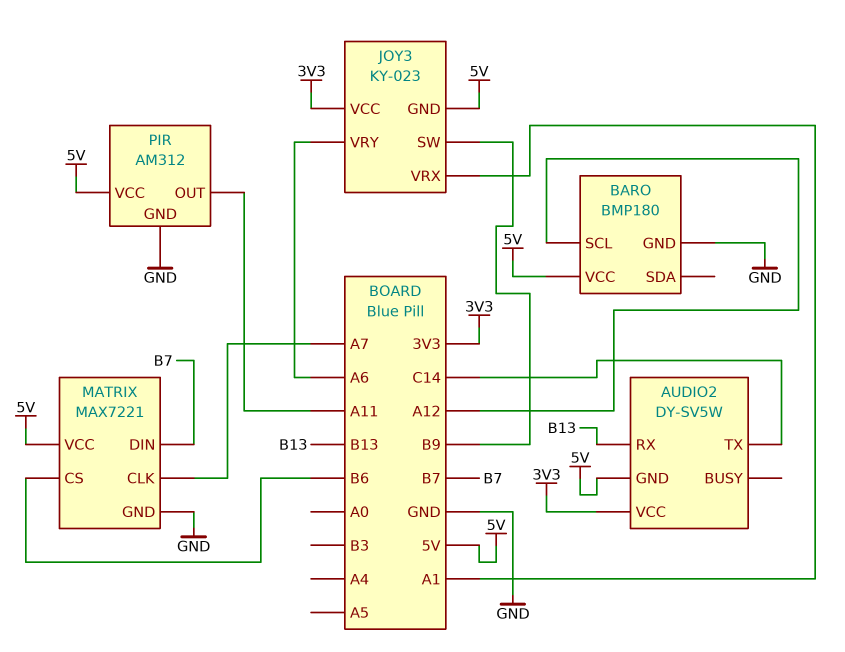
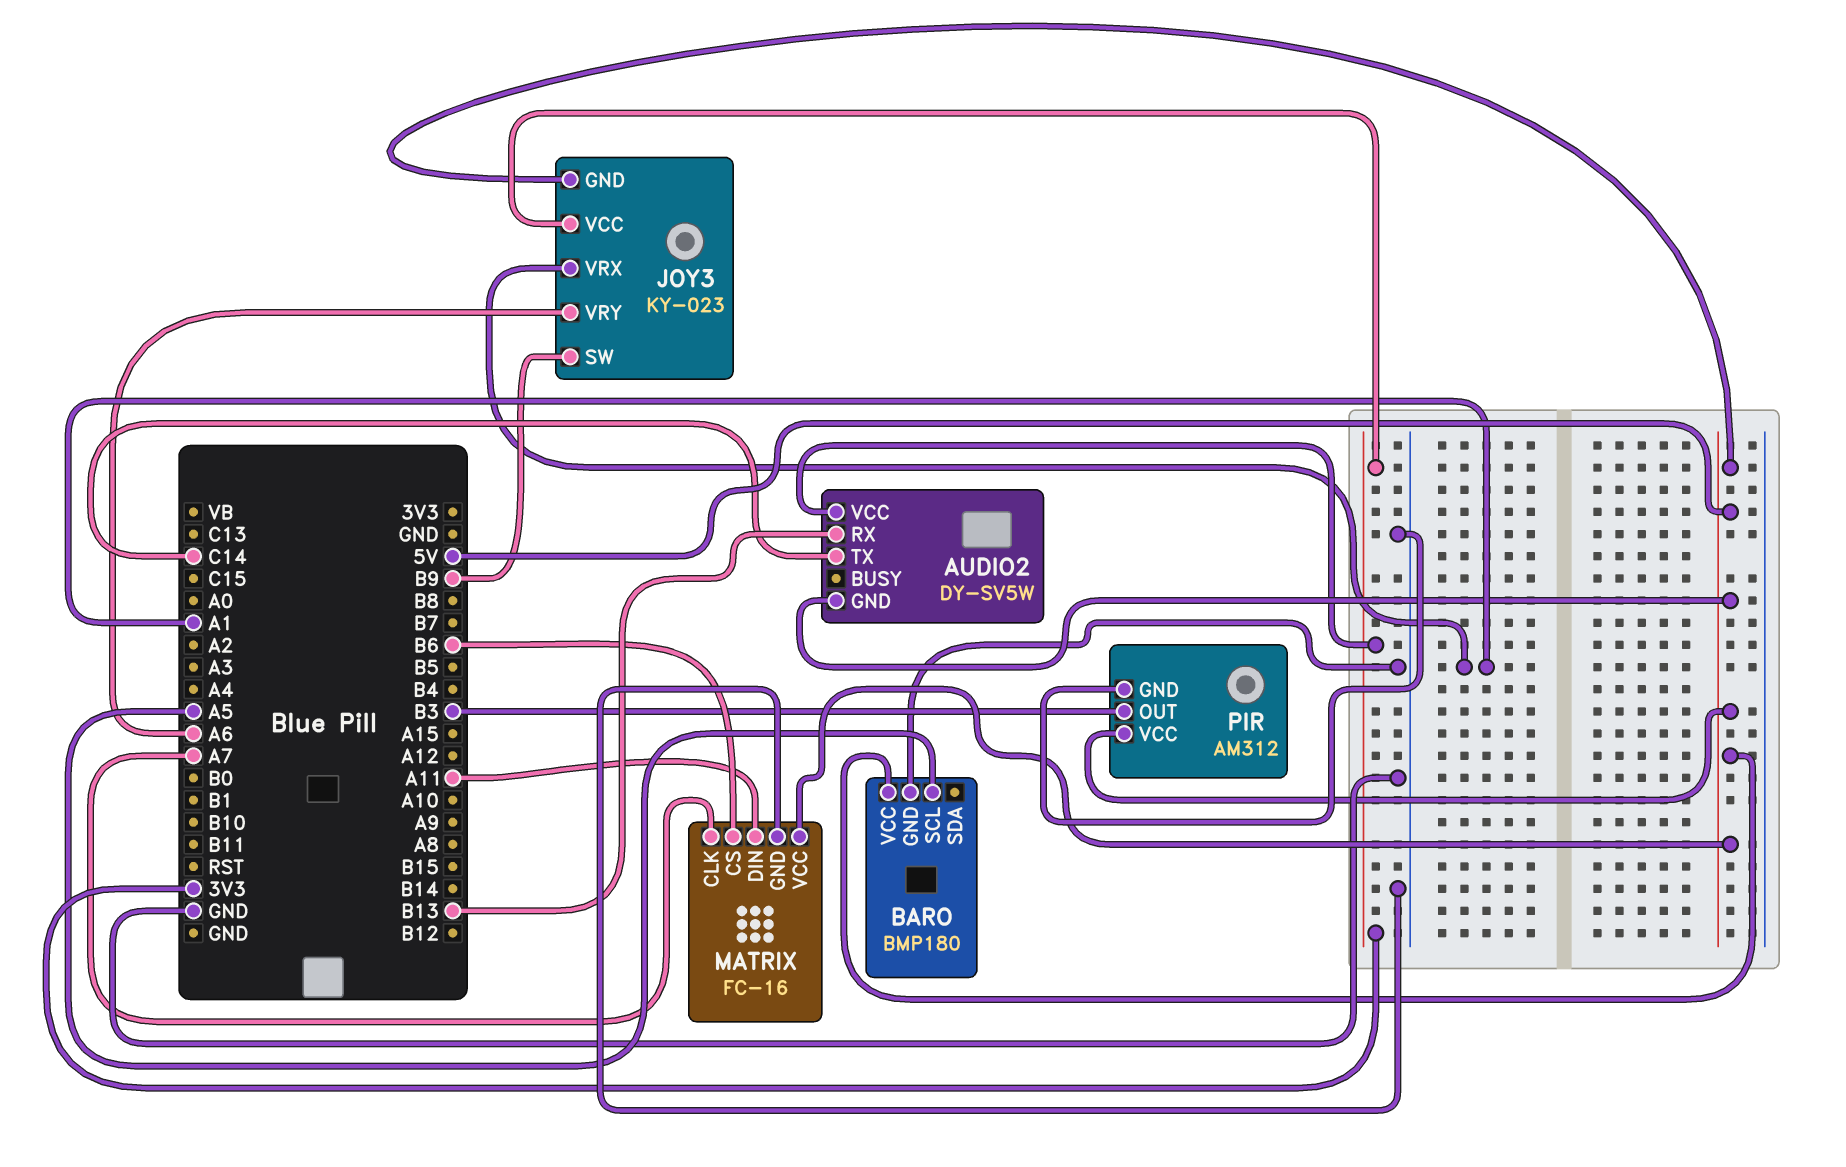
BARO pin SCL: A12 -> A5
MATRIX: MAX7221 -> FC-16
MATRIX pin DIN: B7 -> A11
PIR pin OUT: A11 -> B3

